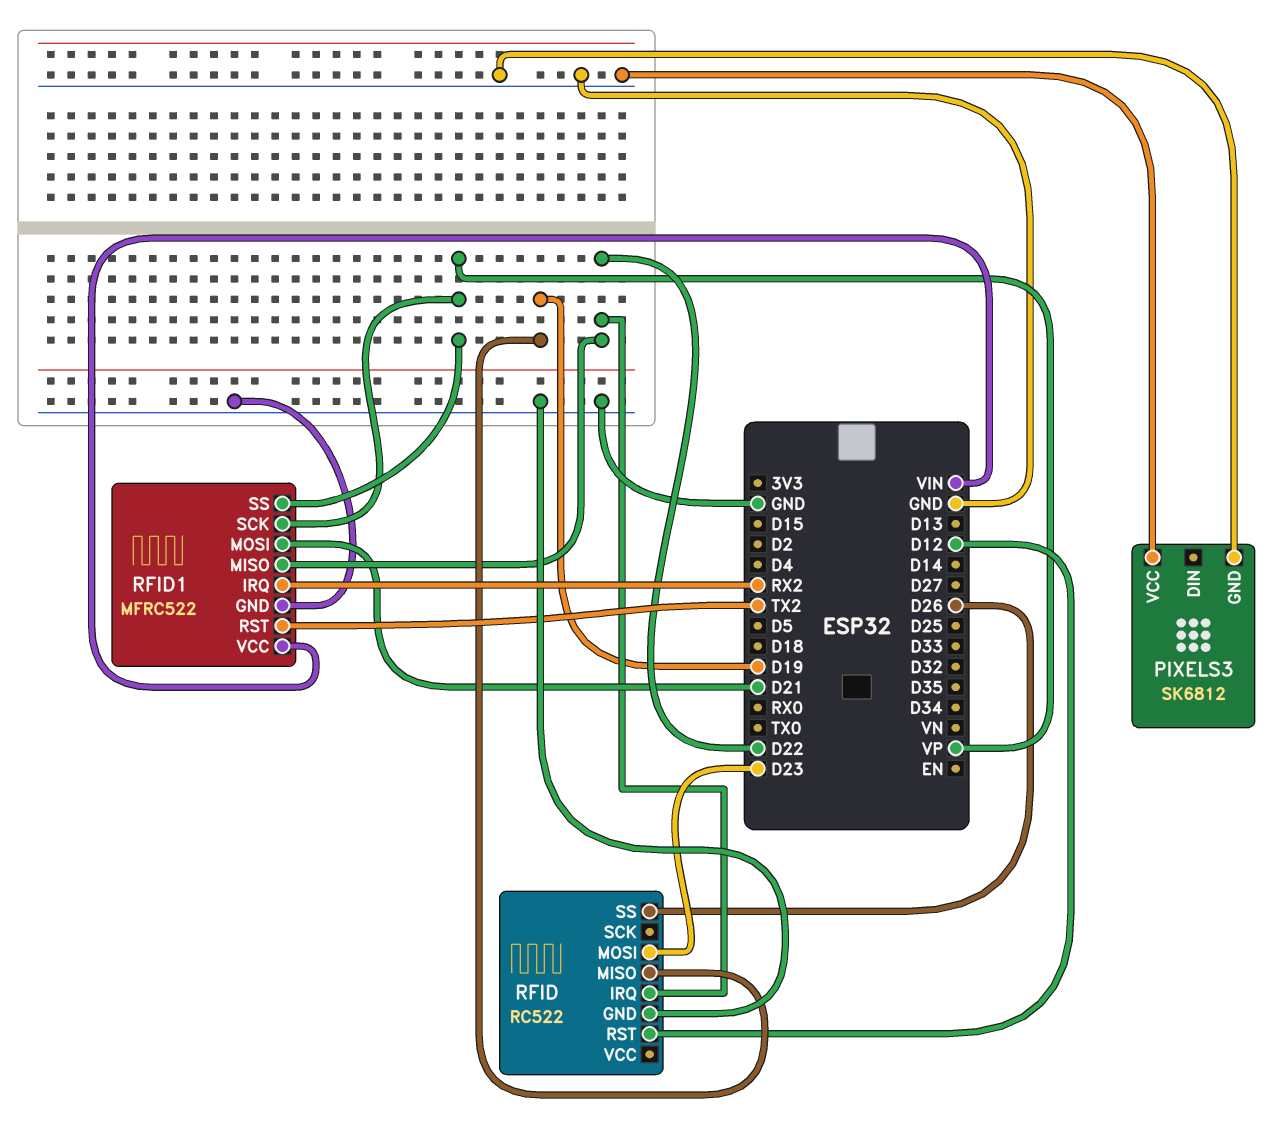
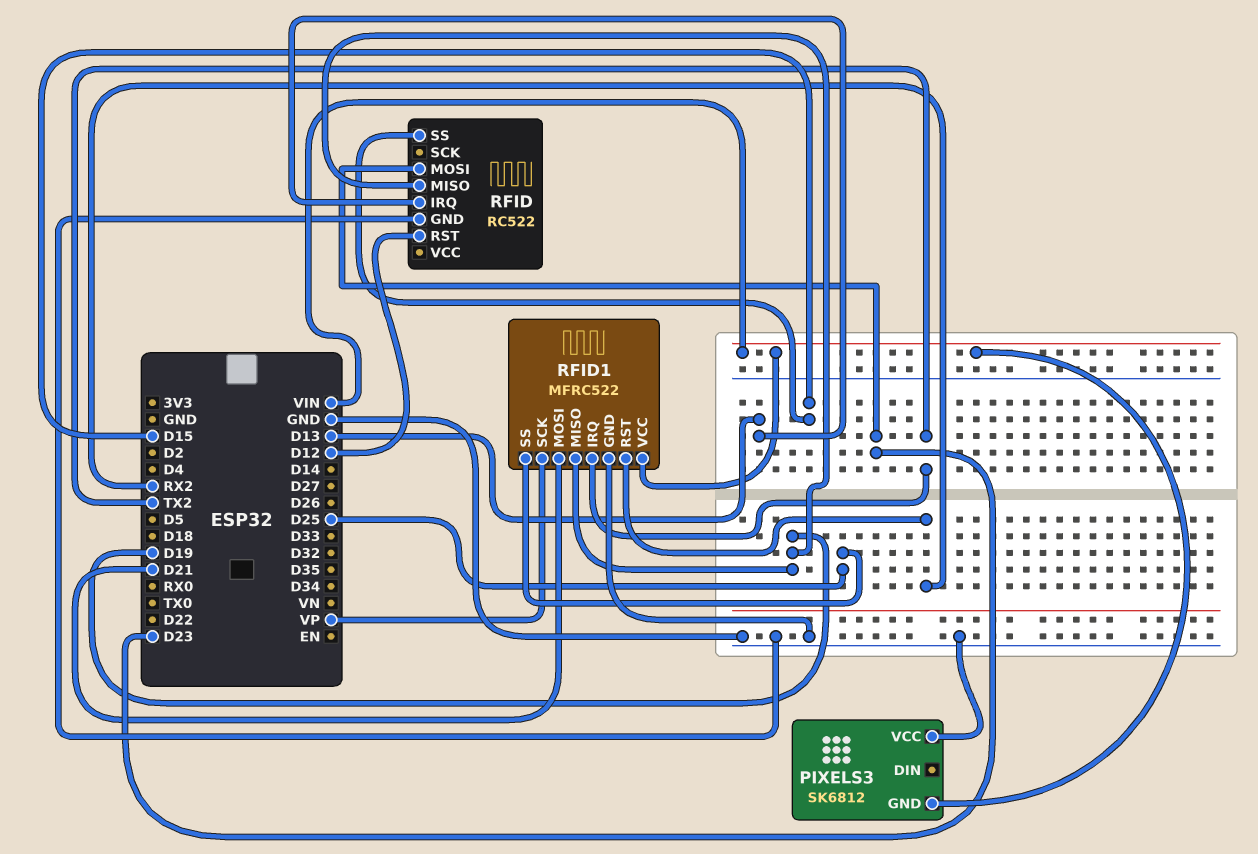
PIXELS3 pin GND: GND -> VIN
RFID pin IRQ: D22 -> D13
RFID pin SS: D26 -> D15
RFID1 pin IRQ: RX2 -> TX2
RFID1 pin MISO: D22 -> D19
RFID1 pin RST: TX2 -> RX2
RFID1 pin SS: VP -> D25

